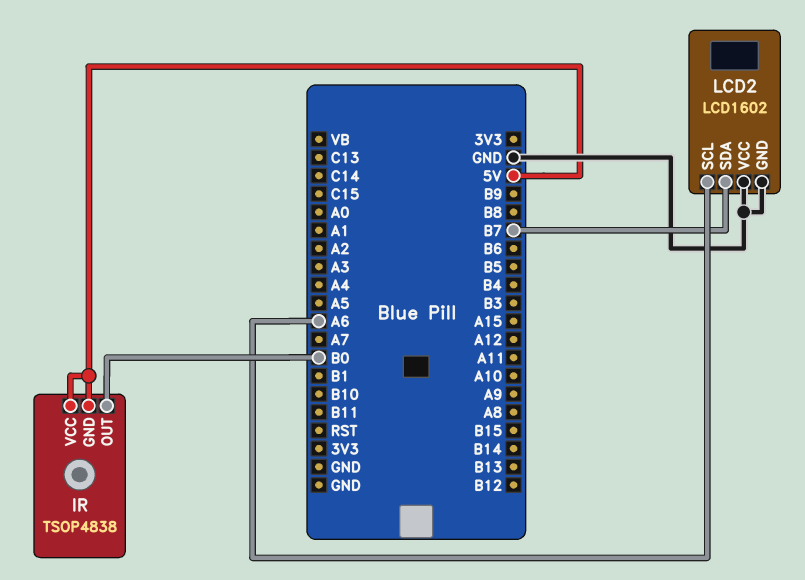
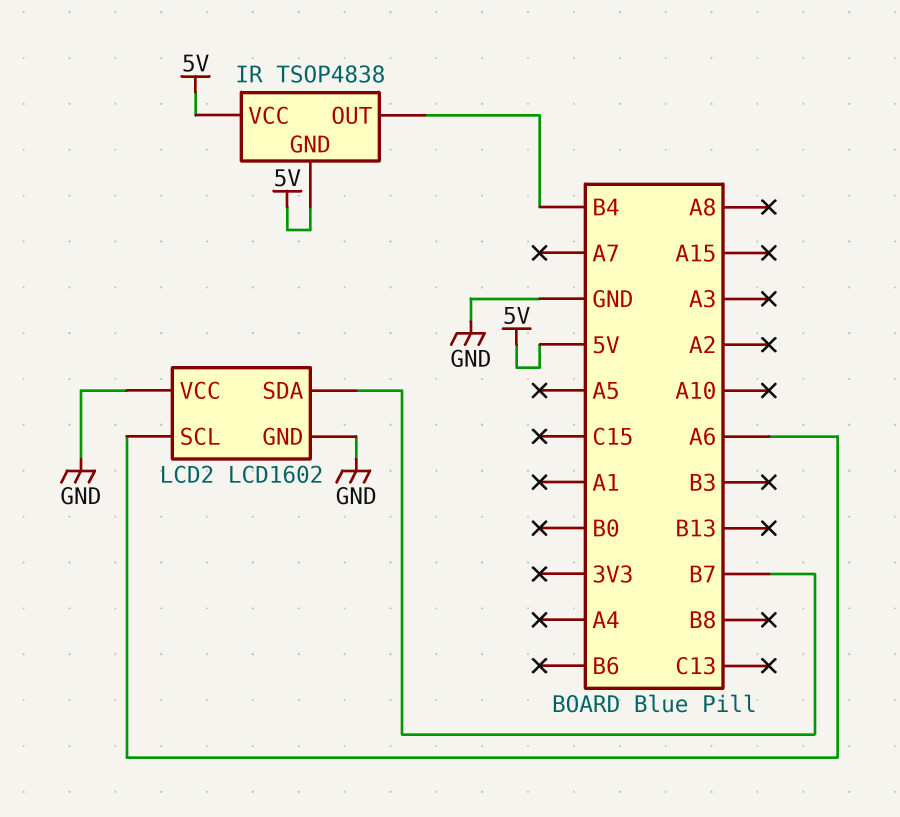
IR pin OUT: B0 -> B4

